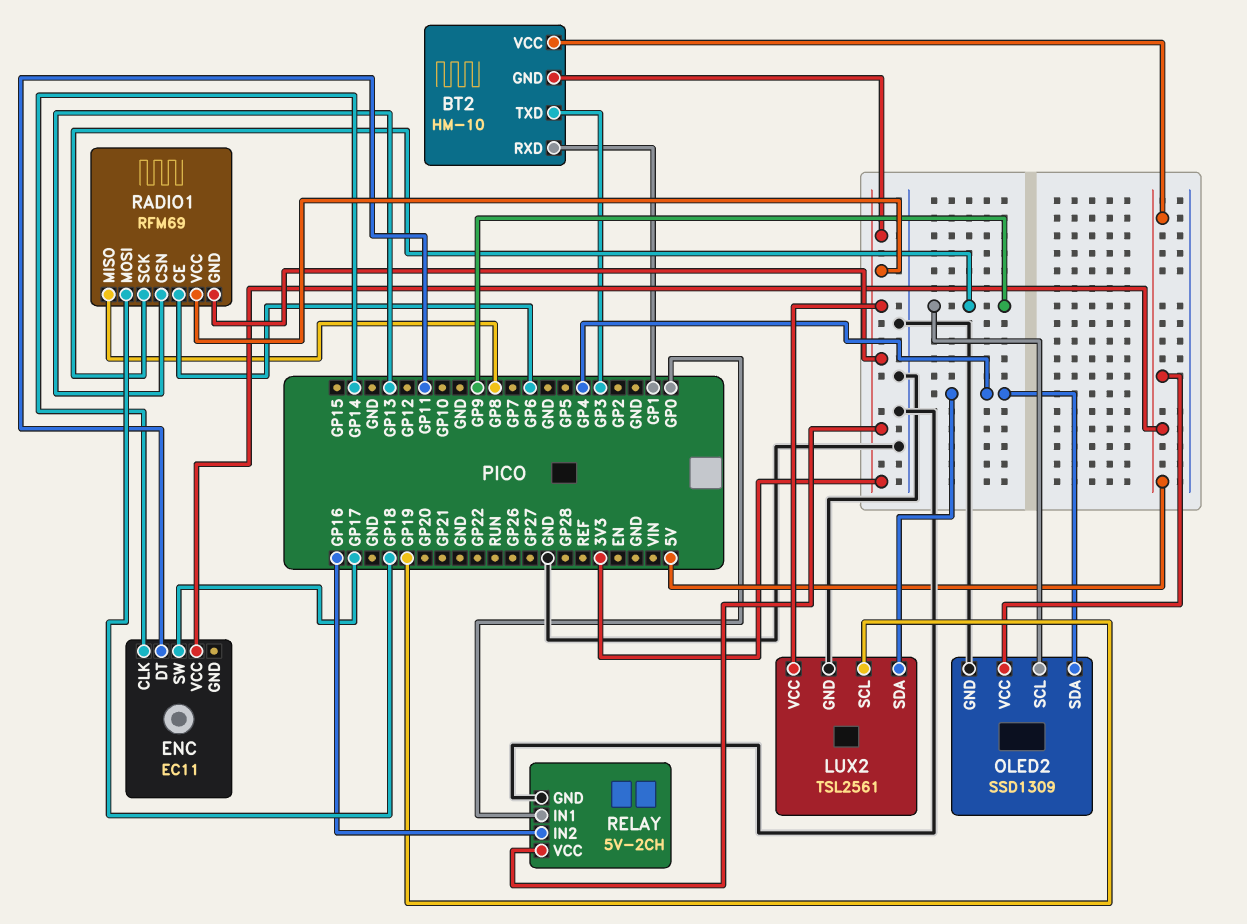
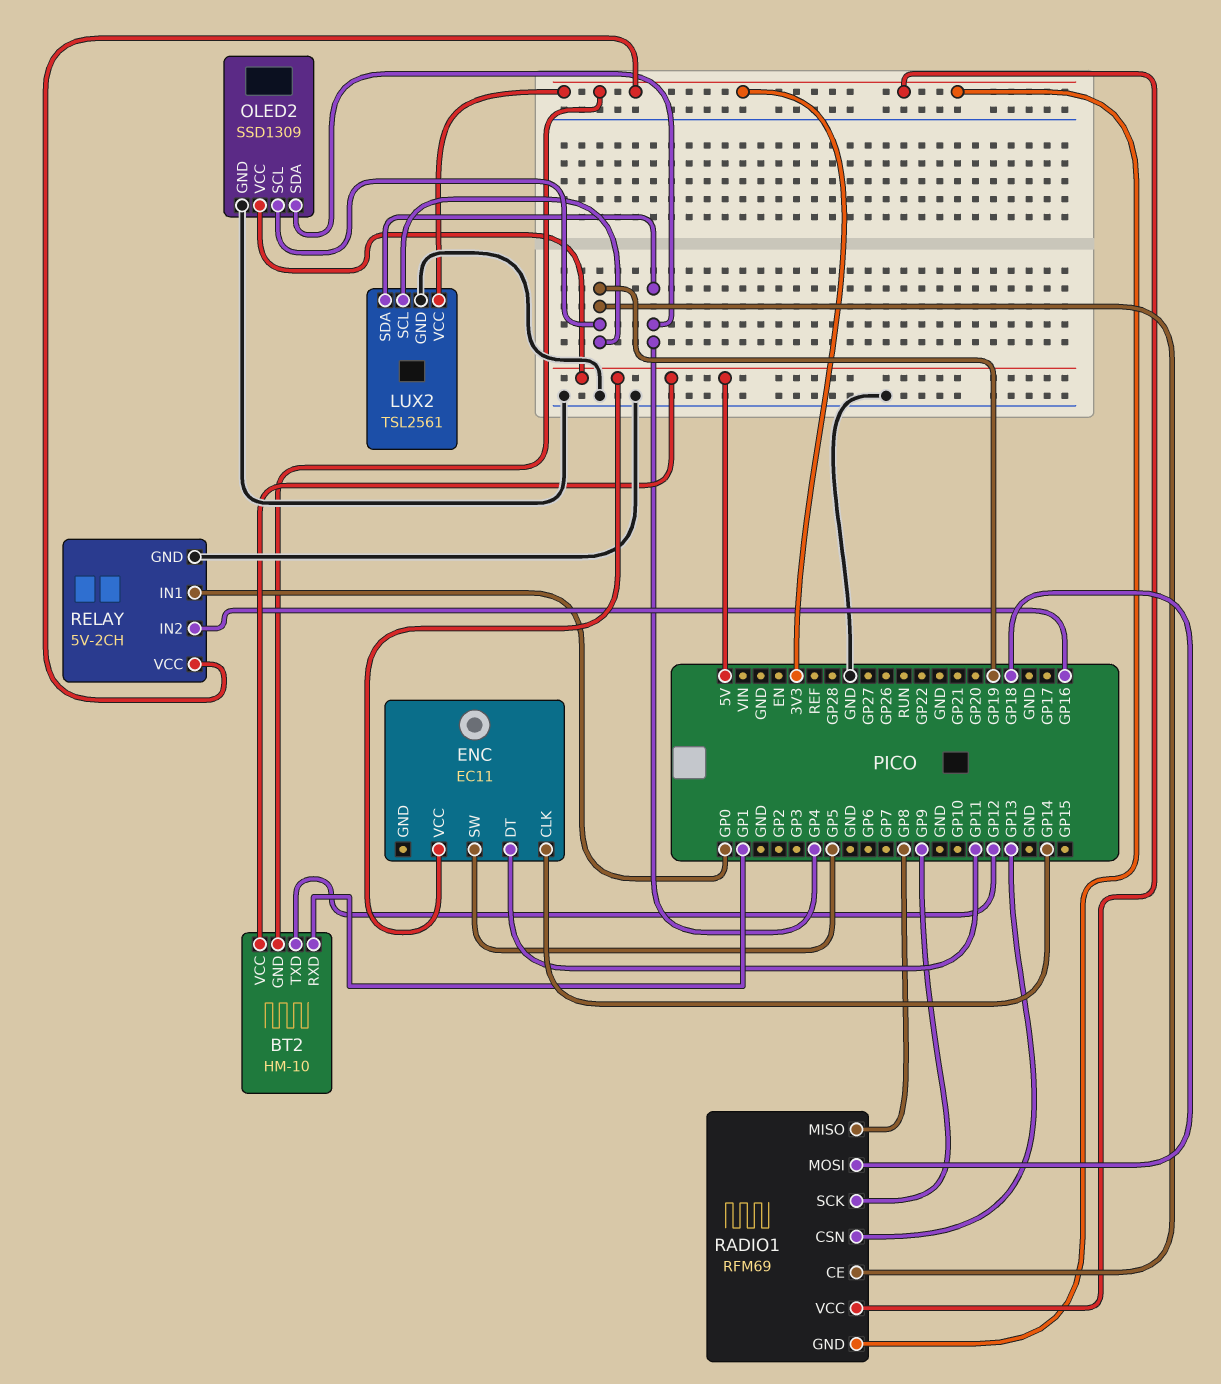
BT2 pin TXD: GP3 -> GP12
ENC pin SW: GP17 -> GP5
OLED2 pin SCL: GP9 -> GP19
RADIO1 pin CE: GP6 -> GP19

